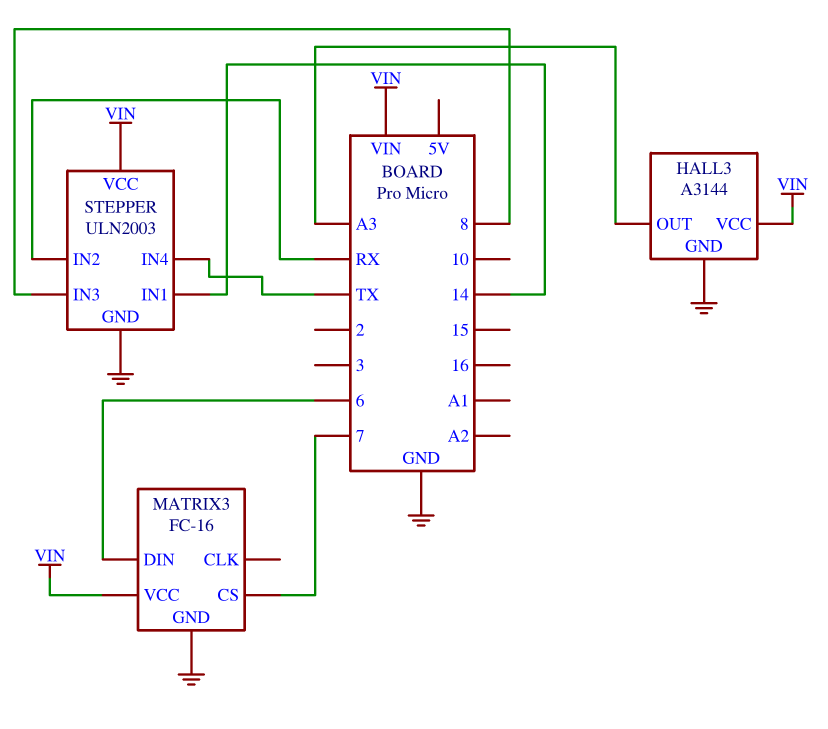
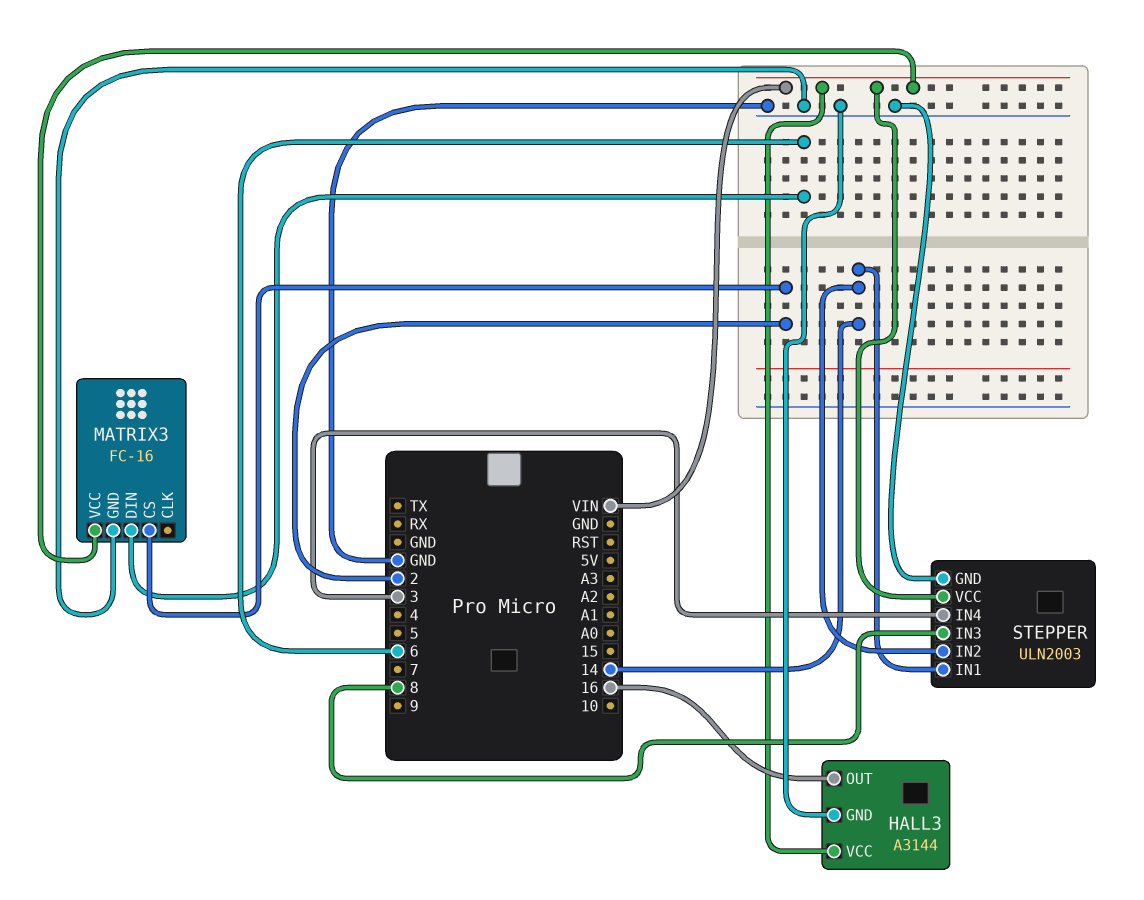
HALL3 pin OUT: A3 -> 16
MATRIX3 pin CS: 7 -> 2
STEPPER pin IN2: RX -> 14
STEPPER pin IN4: TX -> 3

